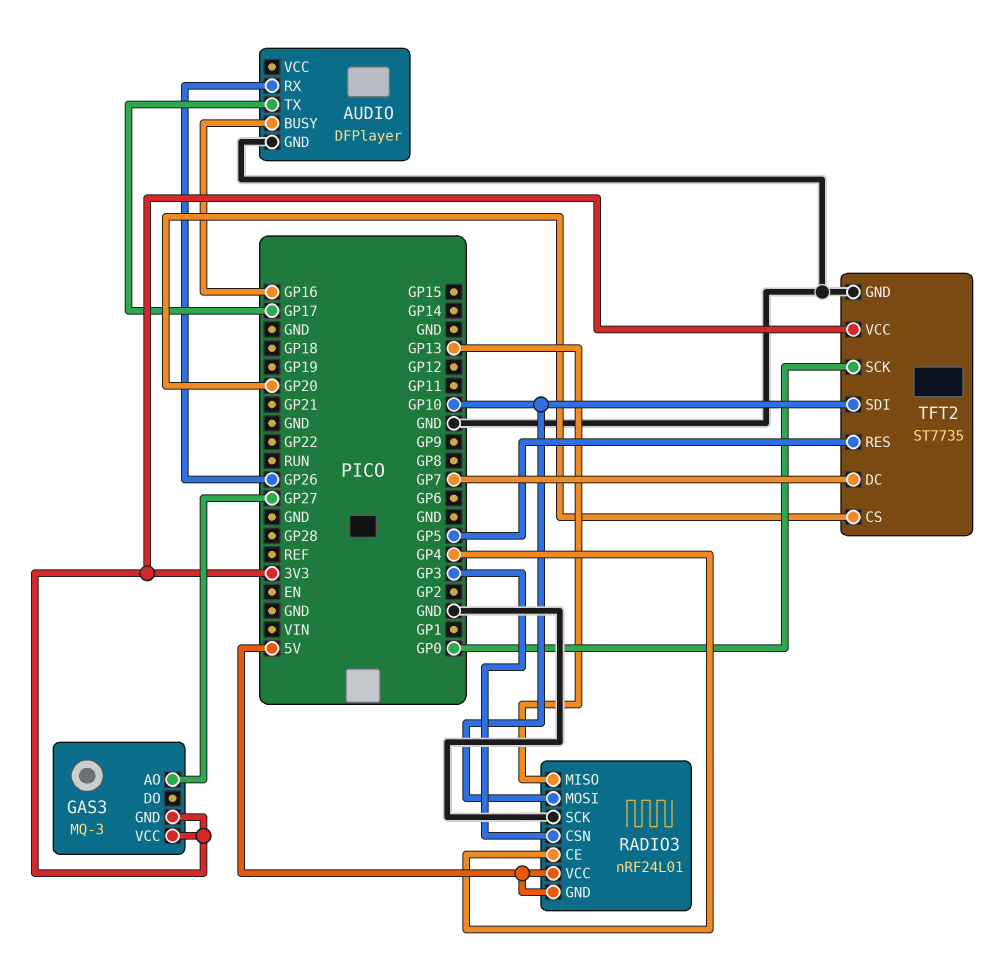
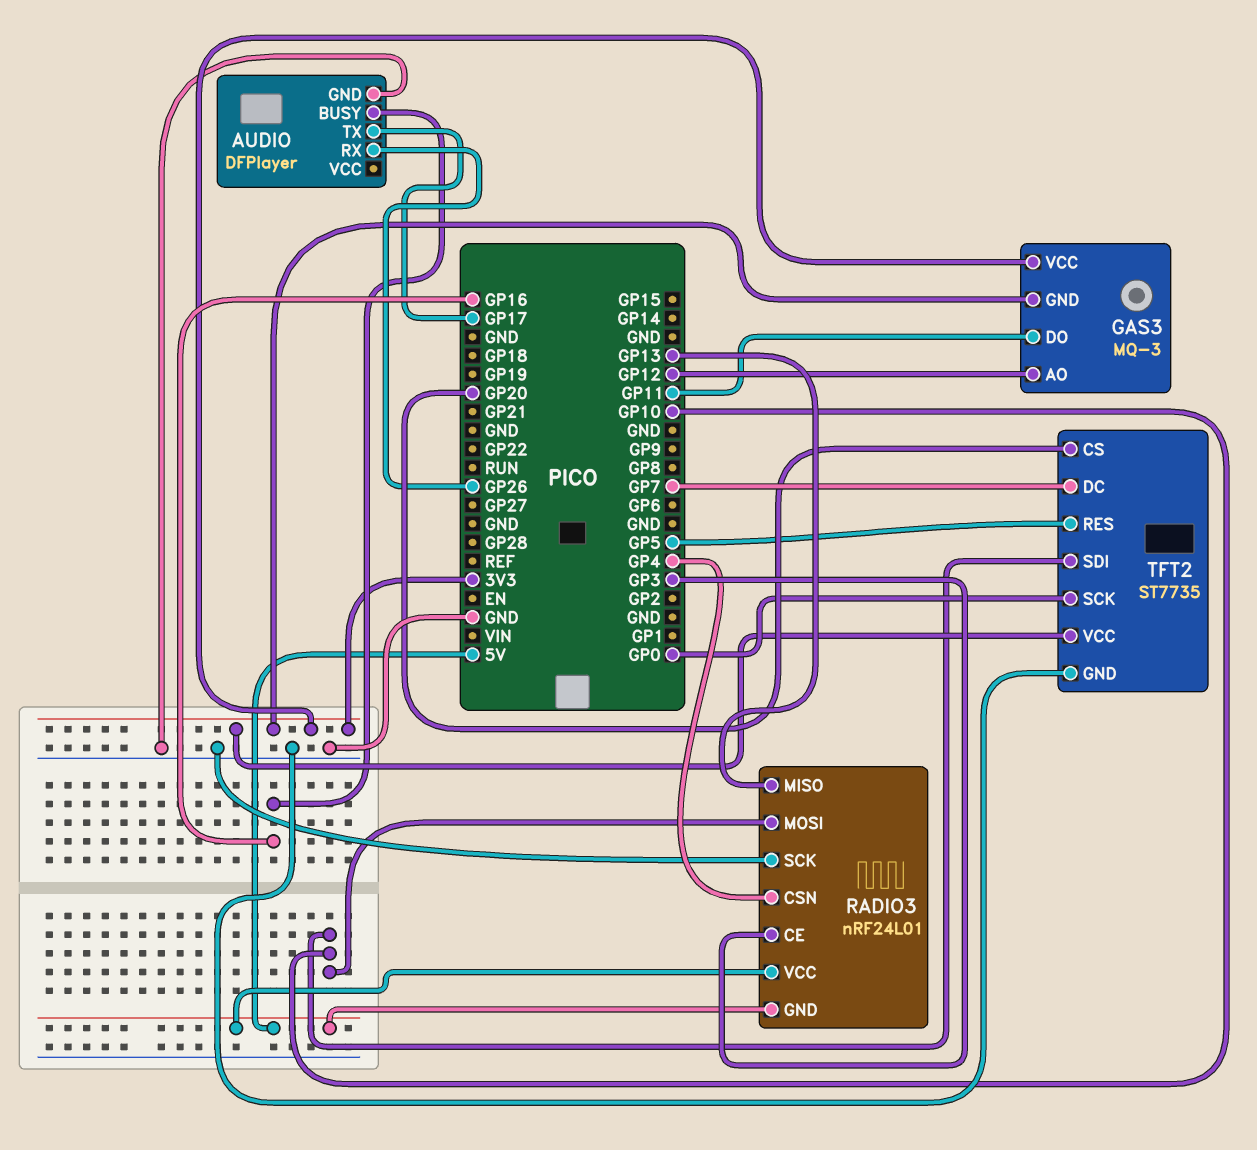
GAS3 pin AO: GP27 -> GP12
GAS3 pin DO: none -> GP11
RADIO3 pin CE: GP4 -> GP3
RADIO3 pin CSN: GP3 -> GP4

